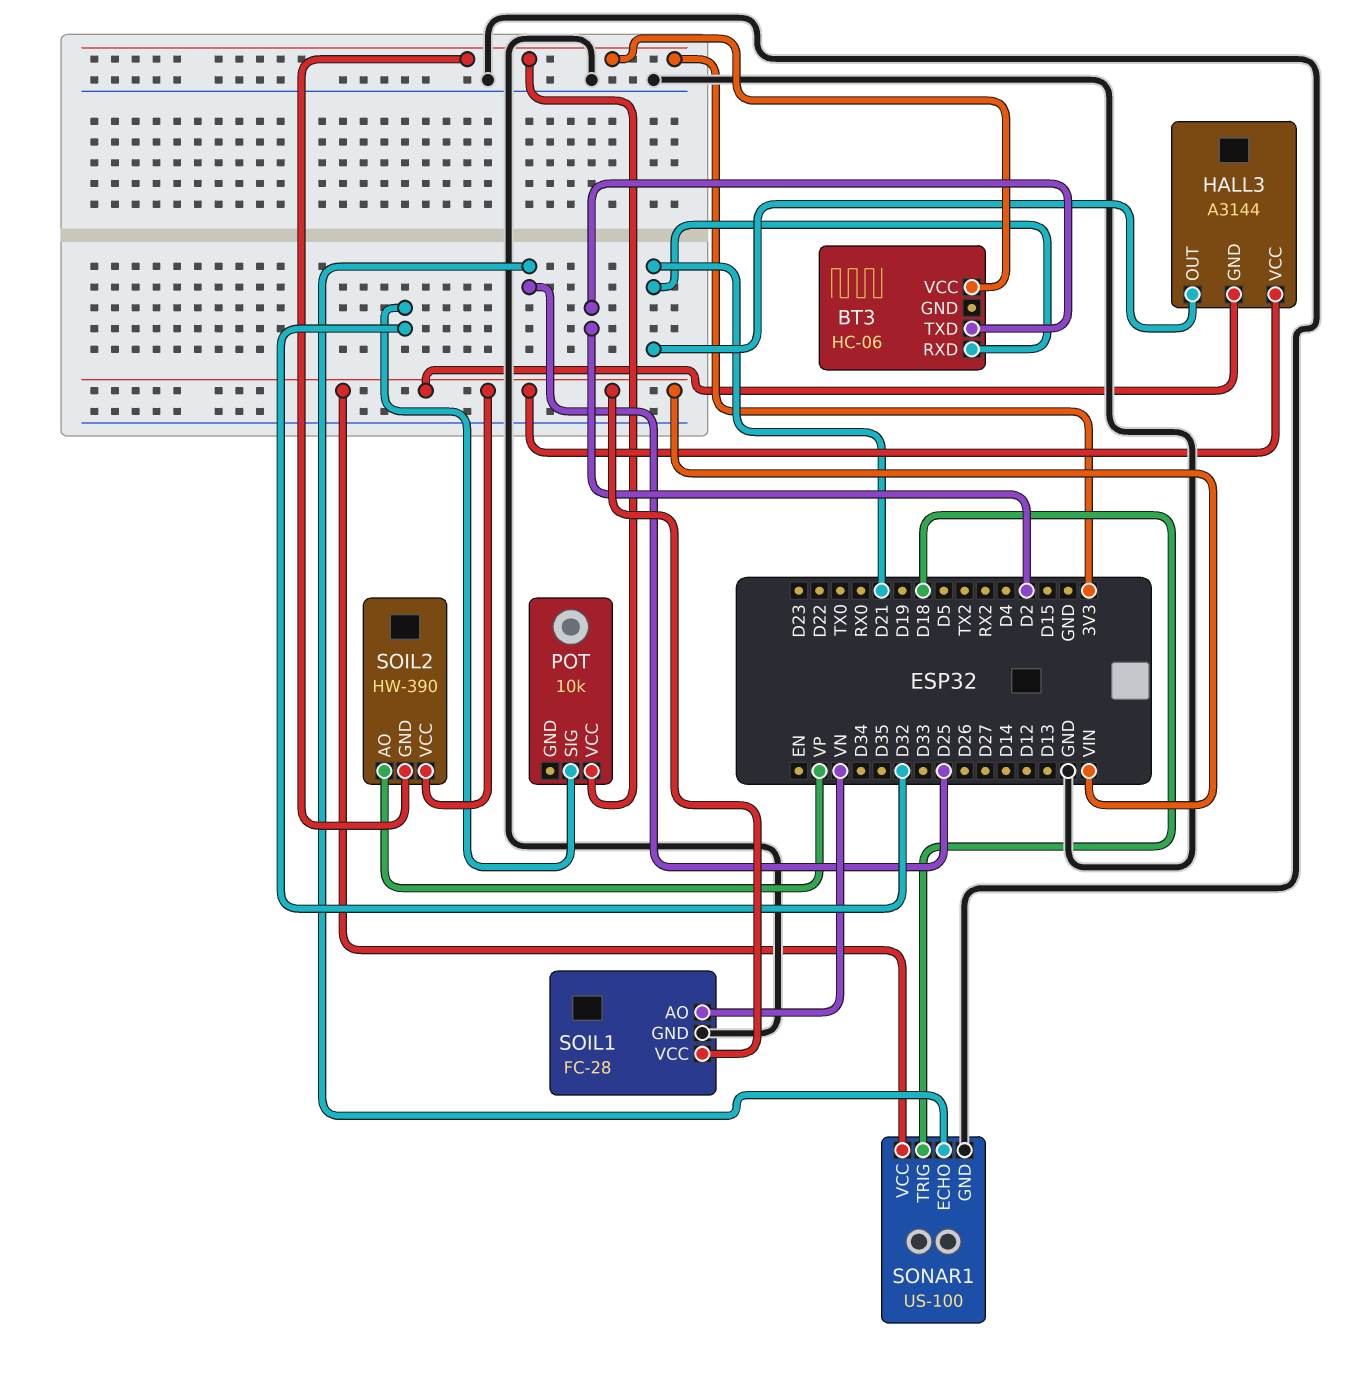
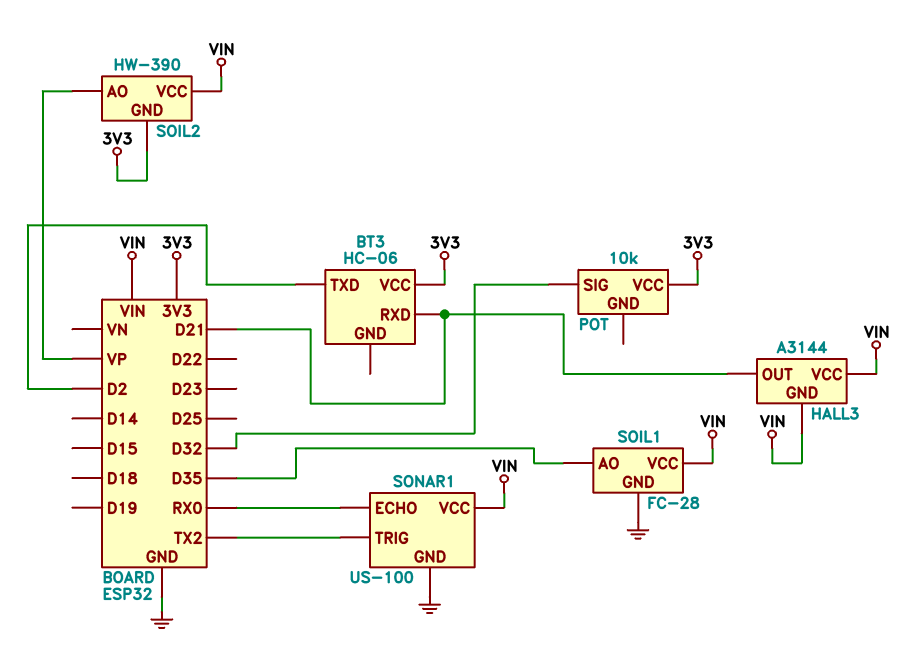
SOIL1 pin AO: VN -> D35
SONAR1 pin ECHO: D25 -> RX0
SONAR1 pin TRIG: D18 -> TX2

